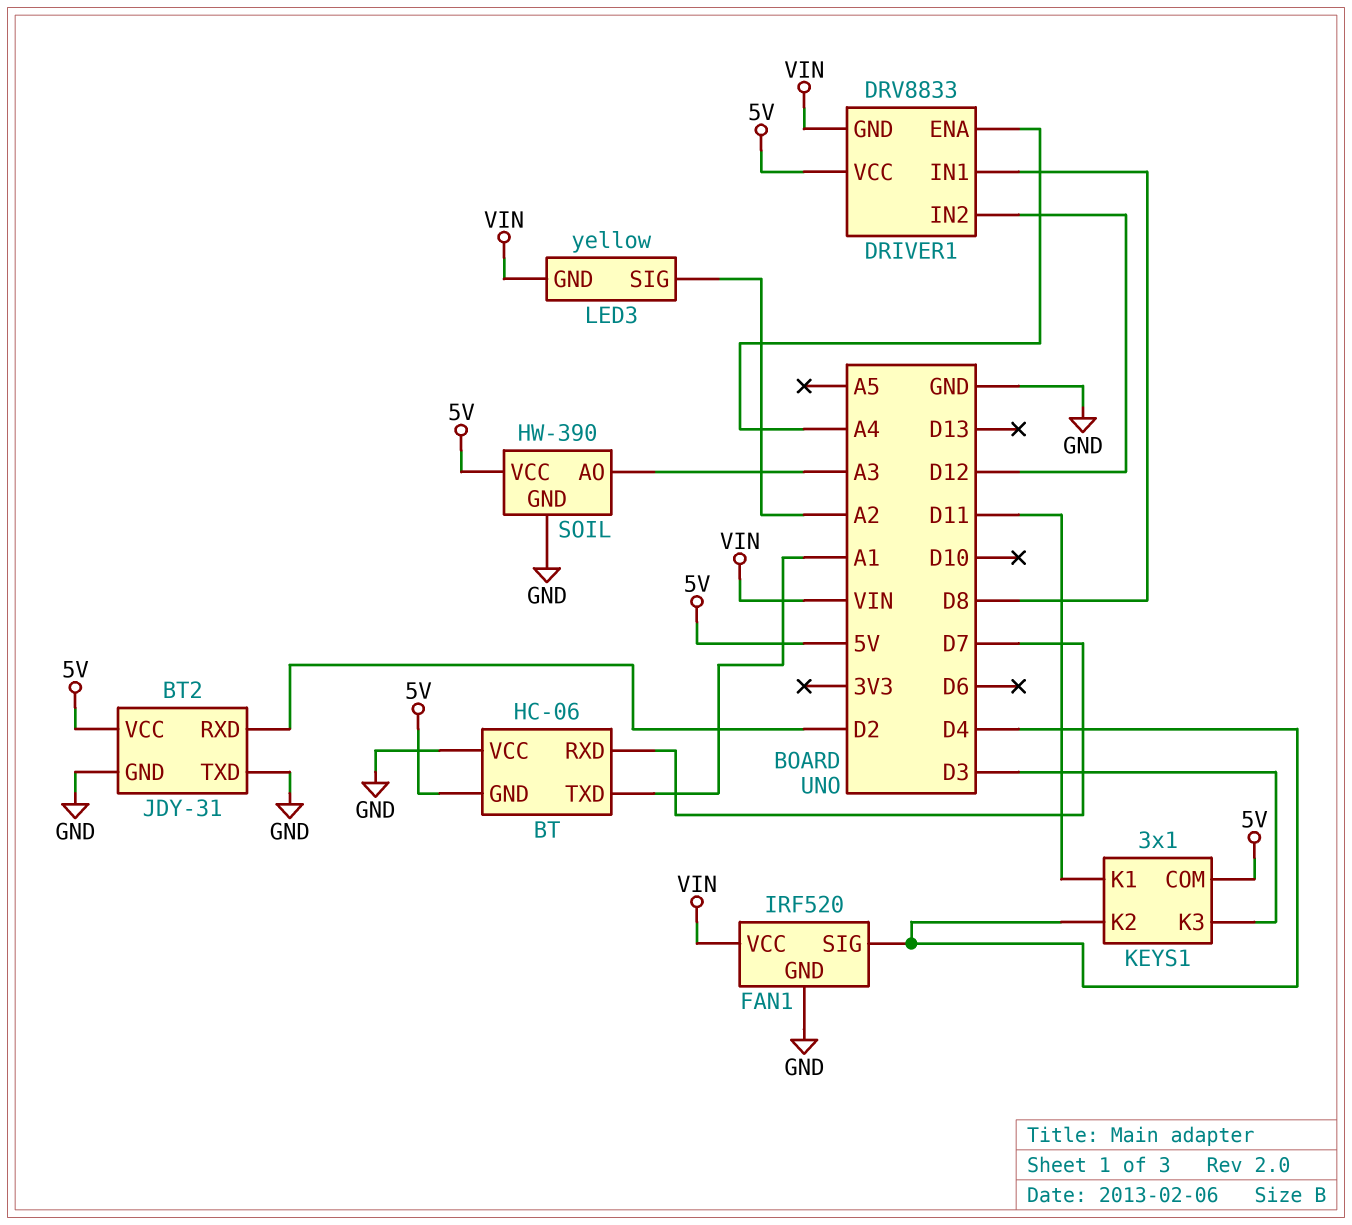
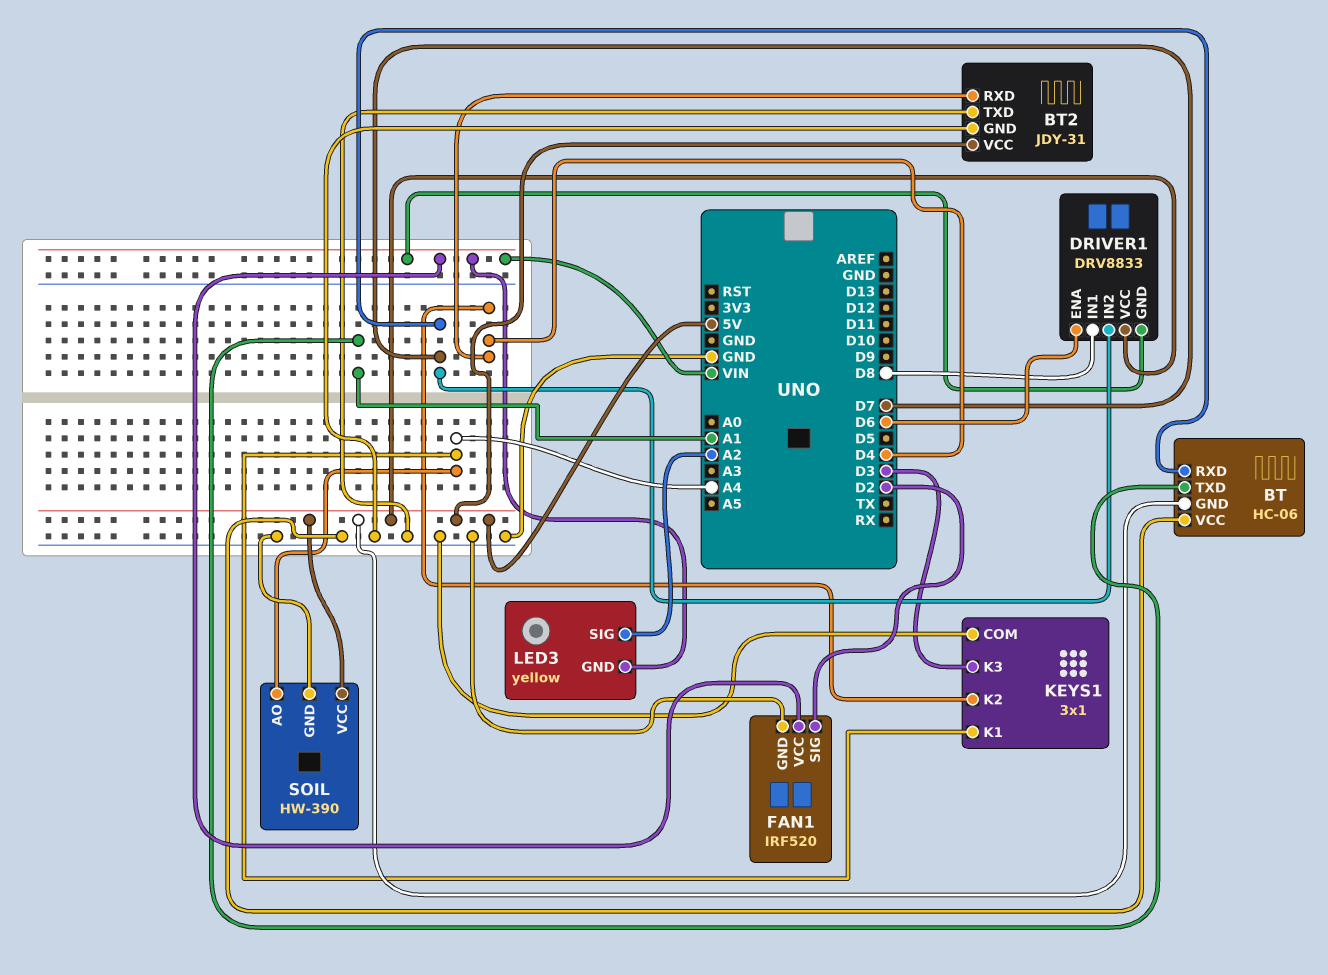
BT2 pin RXD: D2 -> D4
DRIVER1 pin ENA: A4 -> D6
DRIVER1 pin IN2: D12 -> D7
FAN1 pin SIG: D4 -> D2
KEYS1 pin COM: 5V -> GND
KEYS1 pin K1: D11 -> A4
SOIL pin AO: A3 -> A4

